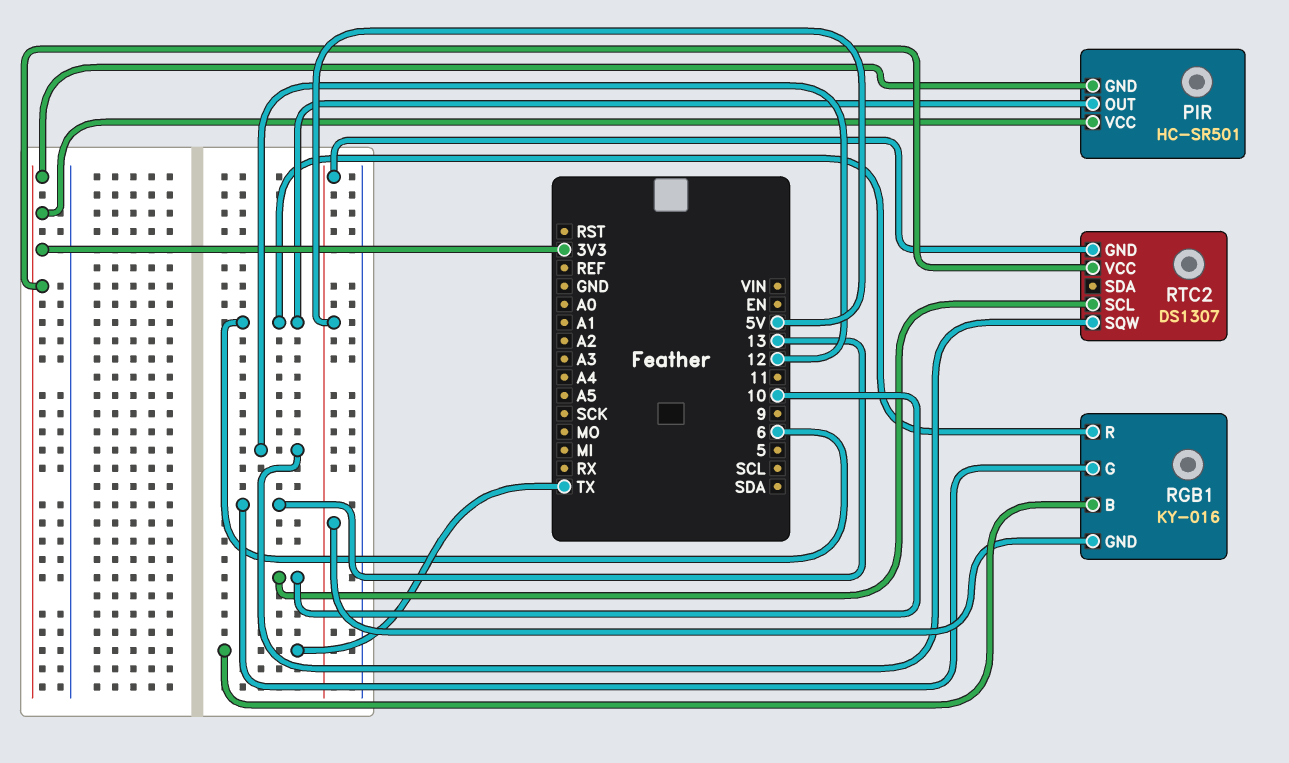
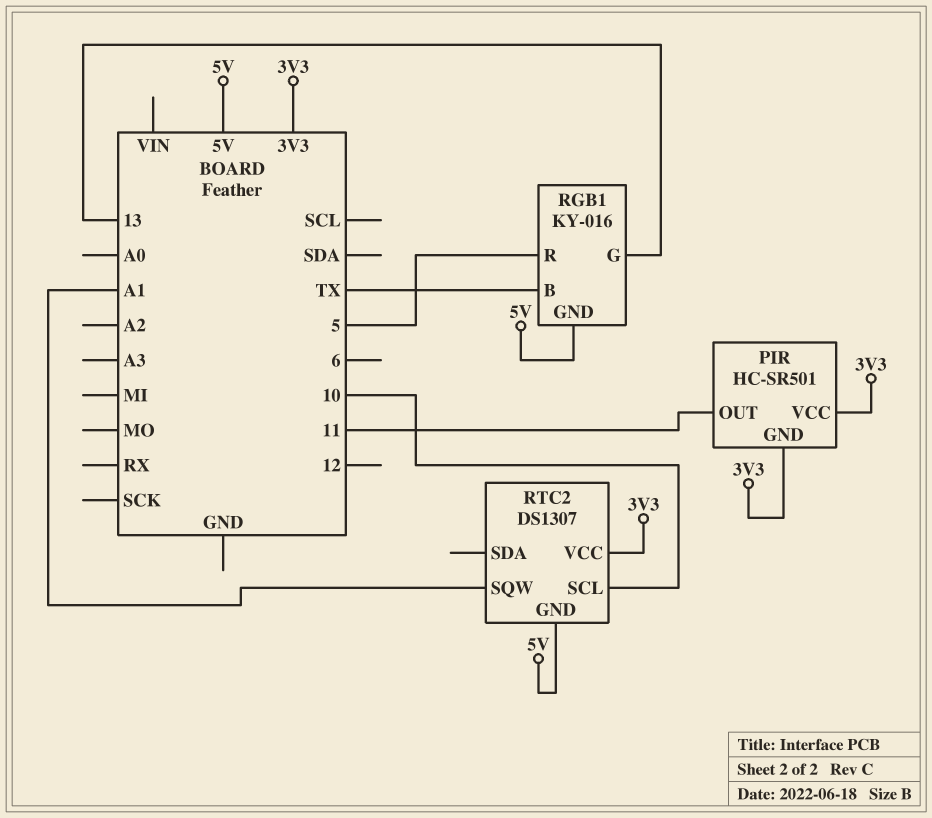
PIR pin OUT: 6 -> 11
RGB1 pin R: 6 -> 5
RTC2 pin SQW: 12 -> A1

